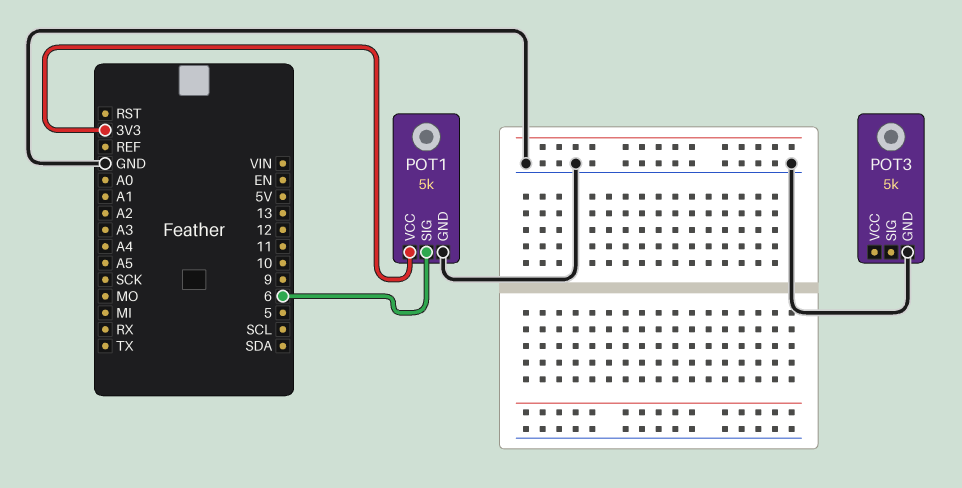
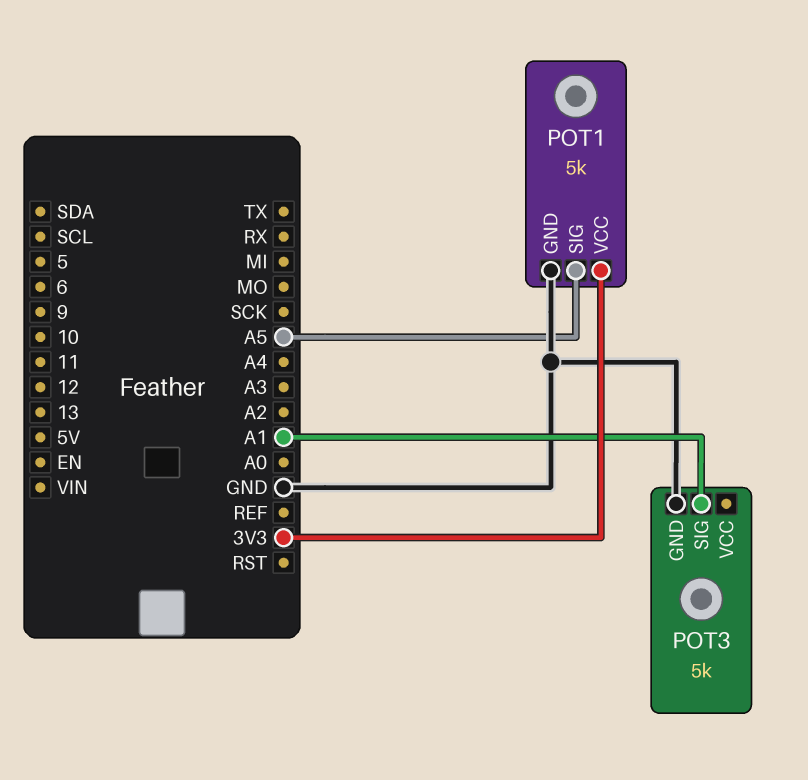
POT1 pin SIG: 6 -> A5
POT3 pin SIG: none -> A1

